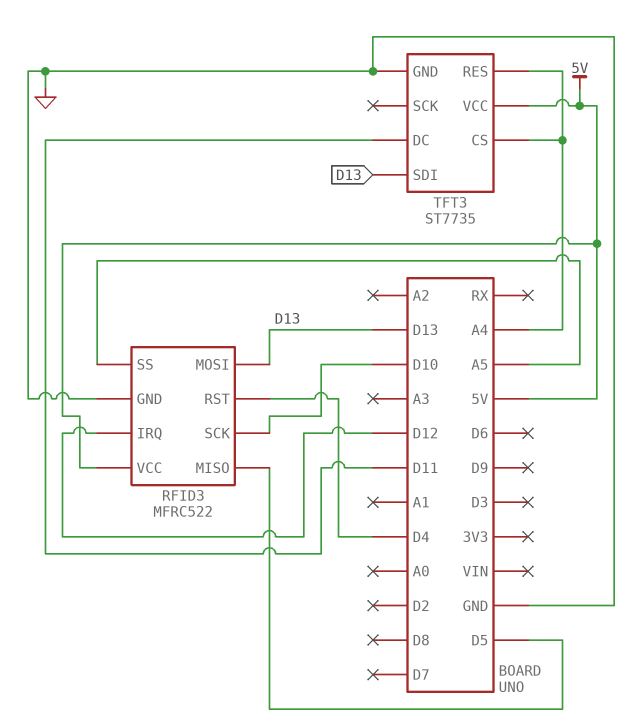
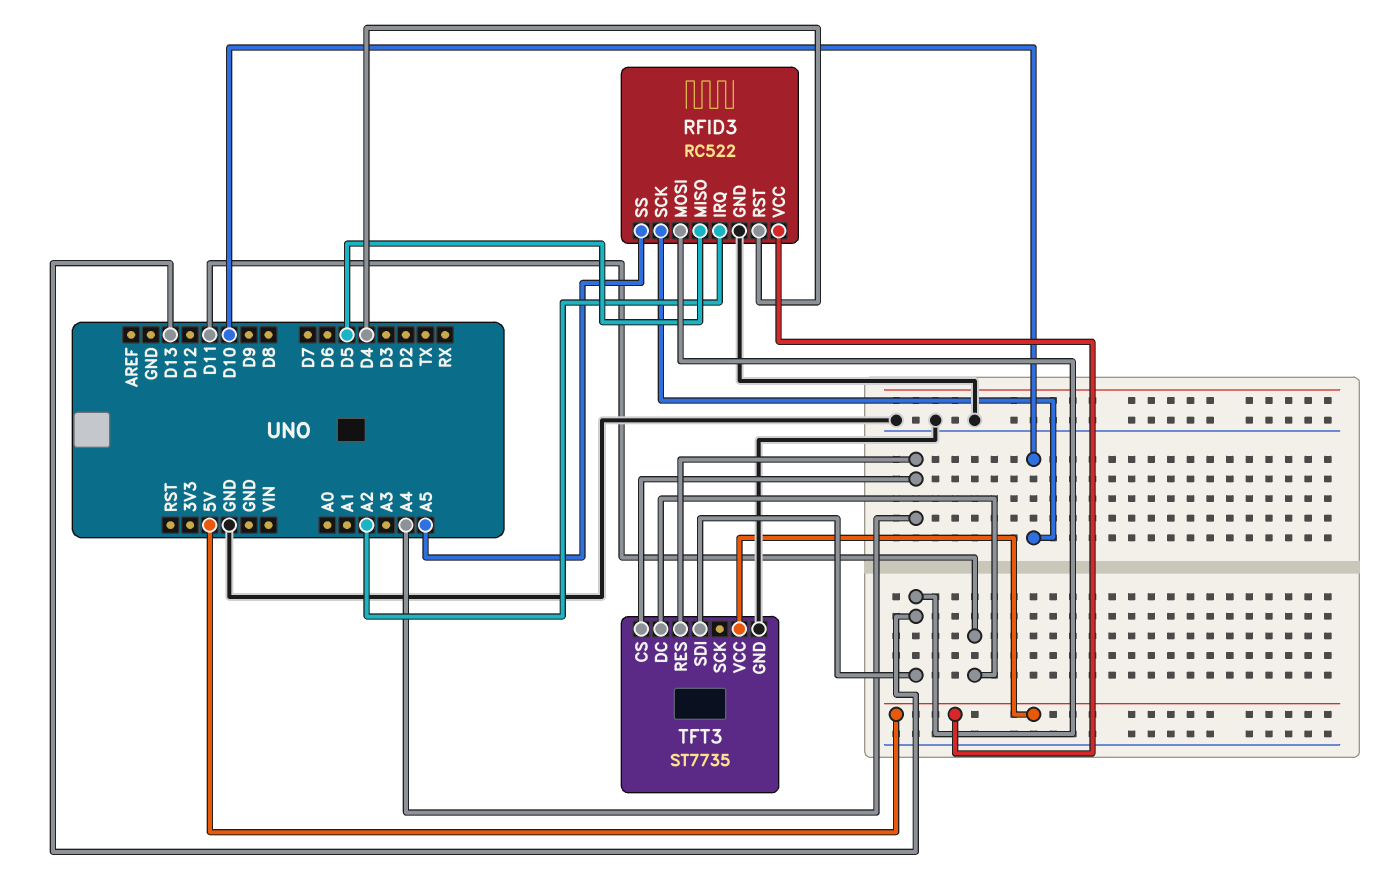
RFID3: MFRC522 -> RC522
RFID3 pin IRQ: D12 -> A2

